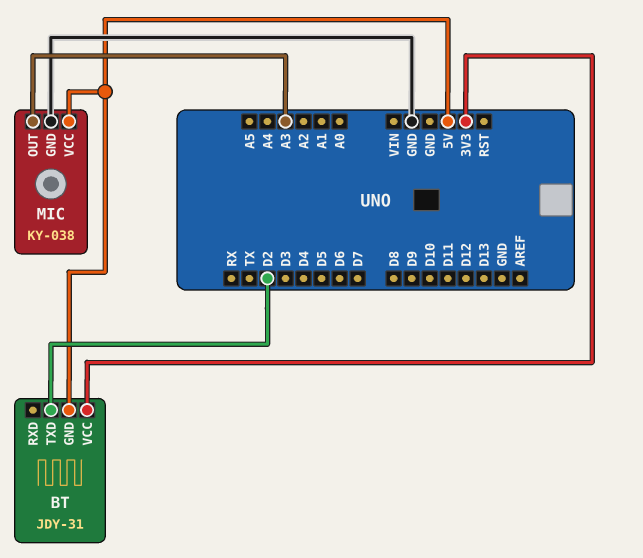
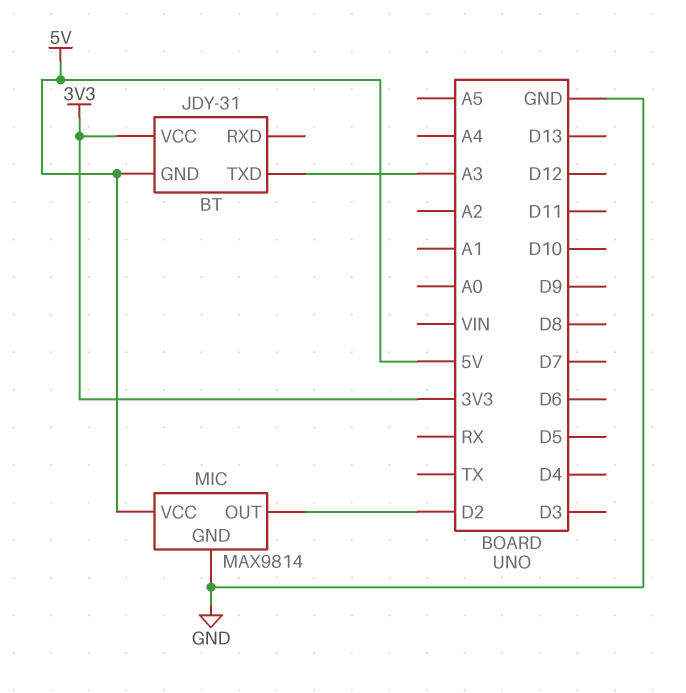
BT pin TXD: D2 -> A3
MIC: KY-038 -> MAX9814
MIC pin OUT: A3 -> D2

